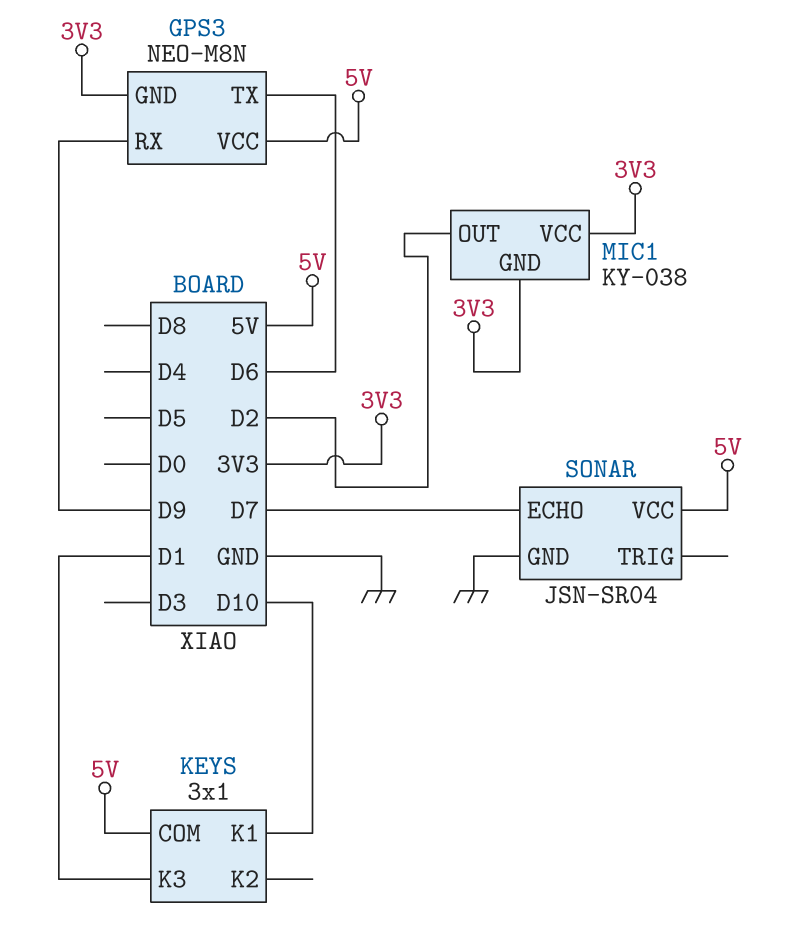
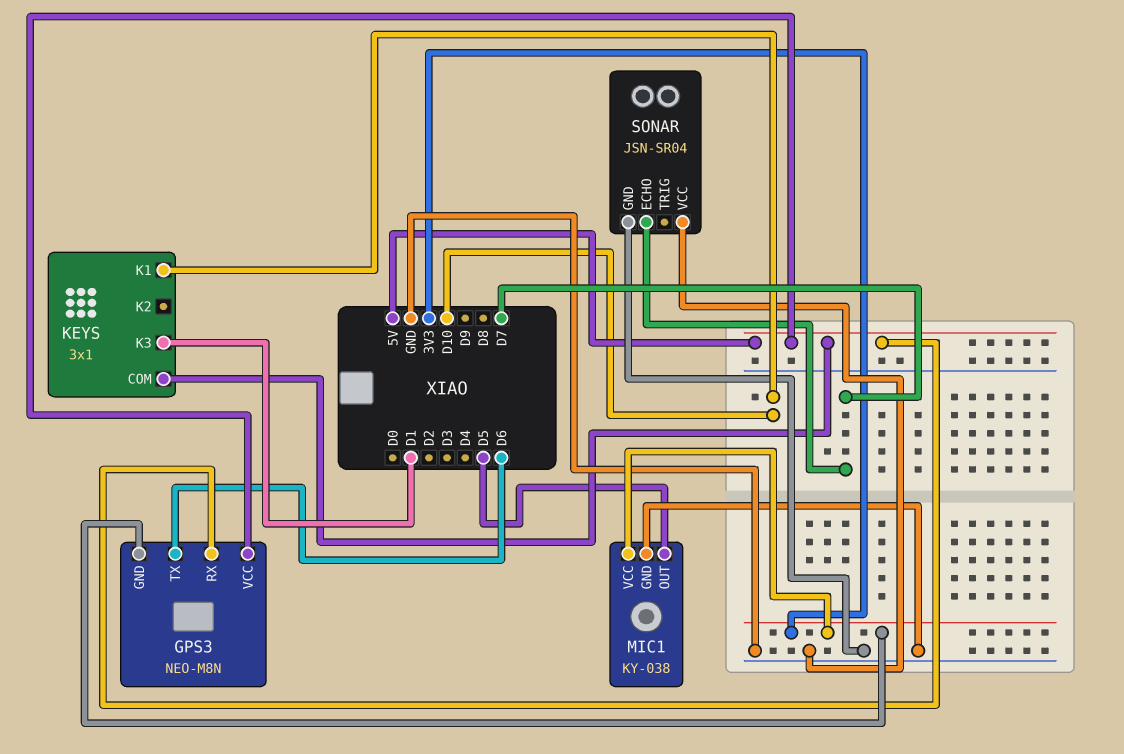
GPS3 pin RX: D9 -> 5V
MIC1 pin GND: 3V3 -> GND
MIC1 pin OUT: D2 -> D5
SONAR pin VCC: 5V -> GND

